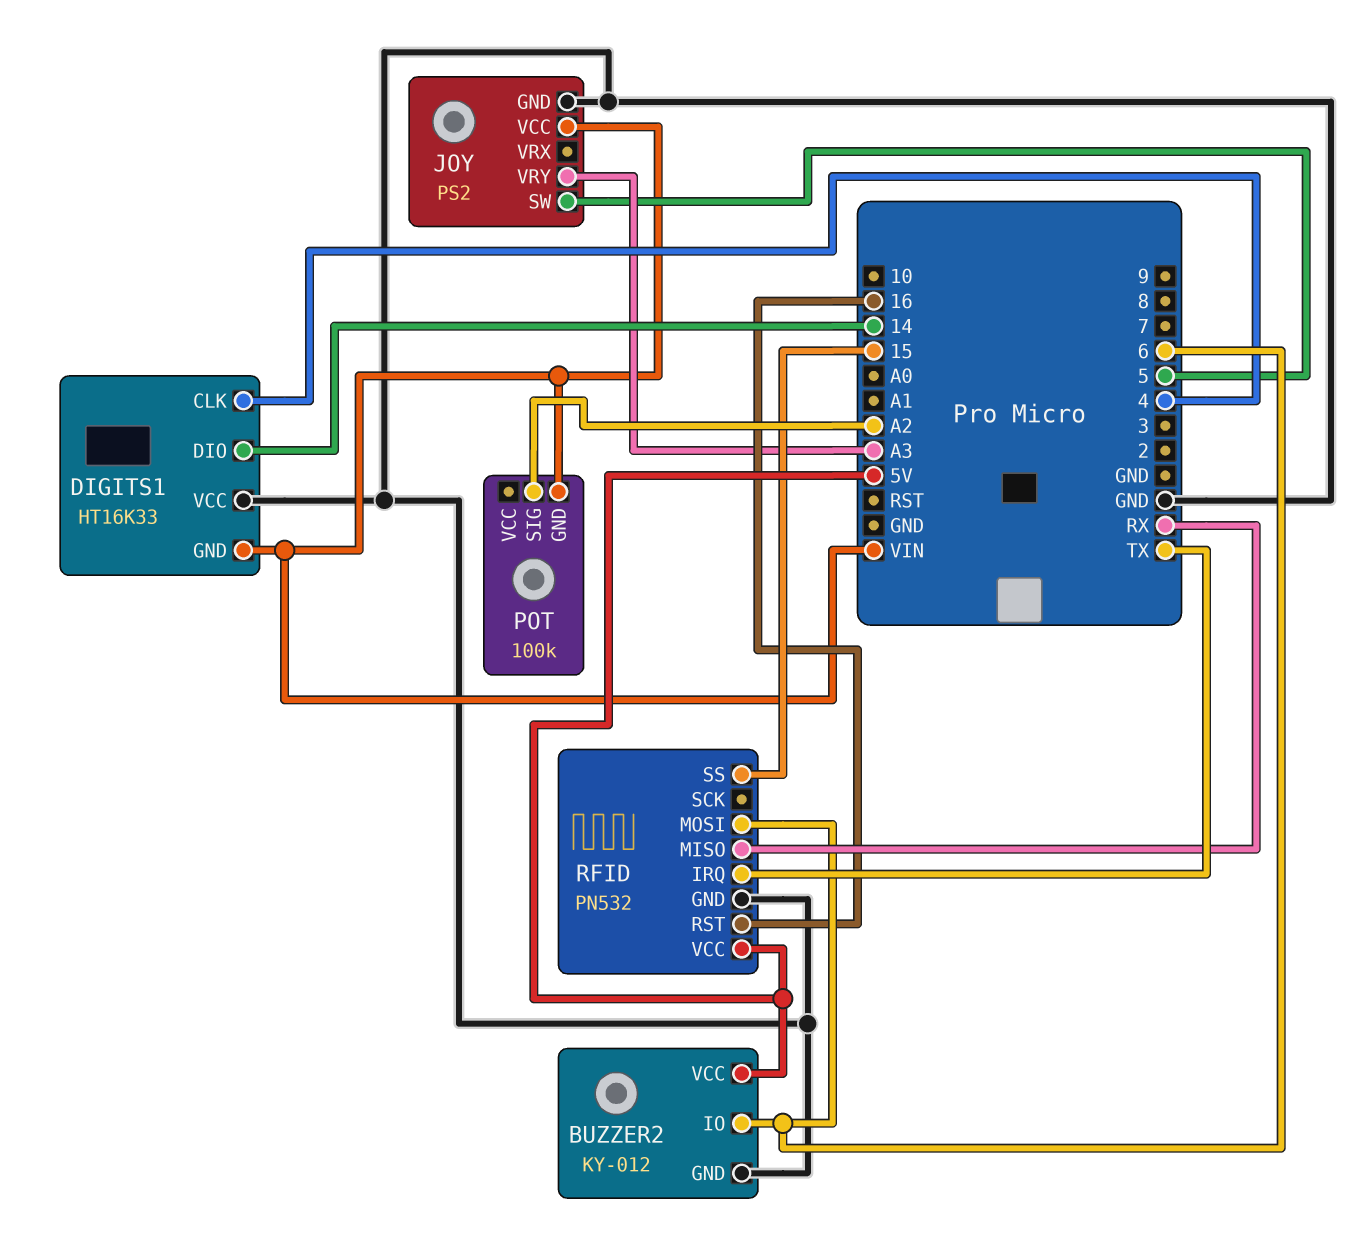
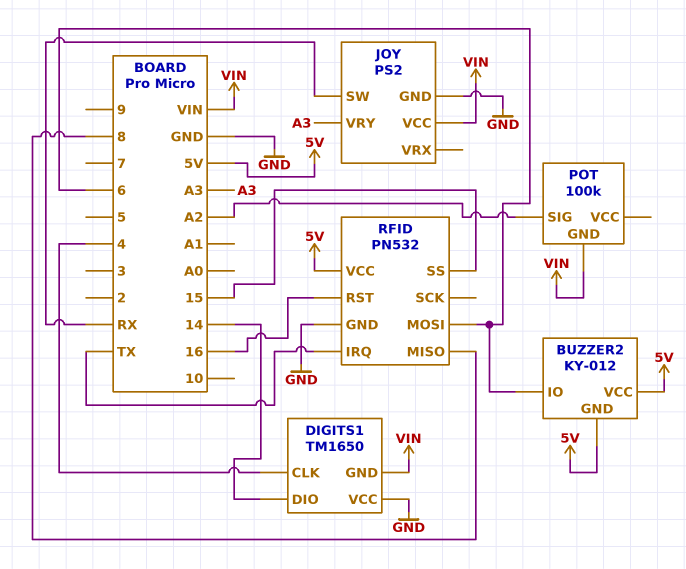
BUZZER2 pin GND: GND -> 5V
DIGITS1: HT16K33 -> TM1650
JOY pin SW: 5 -> RX
RFID pin MISO: RX -> 8

